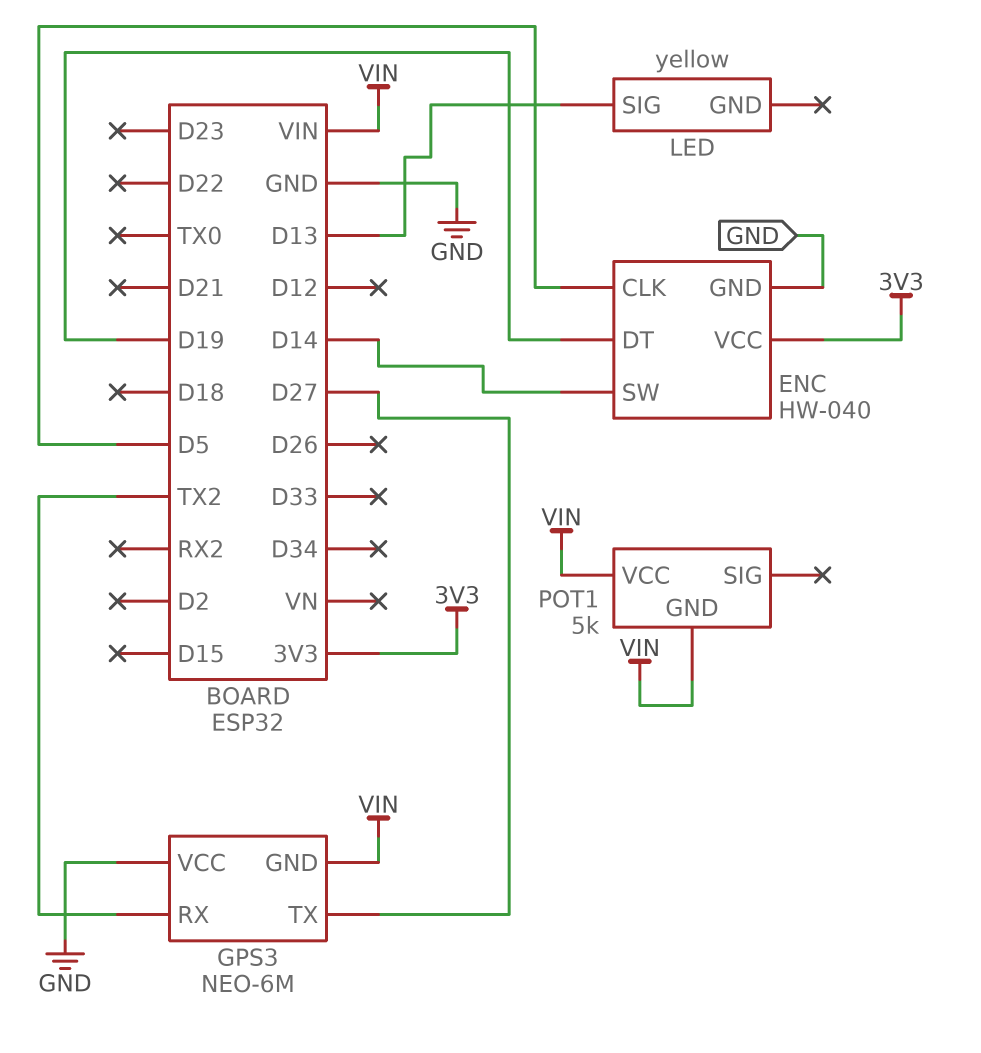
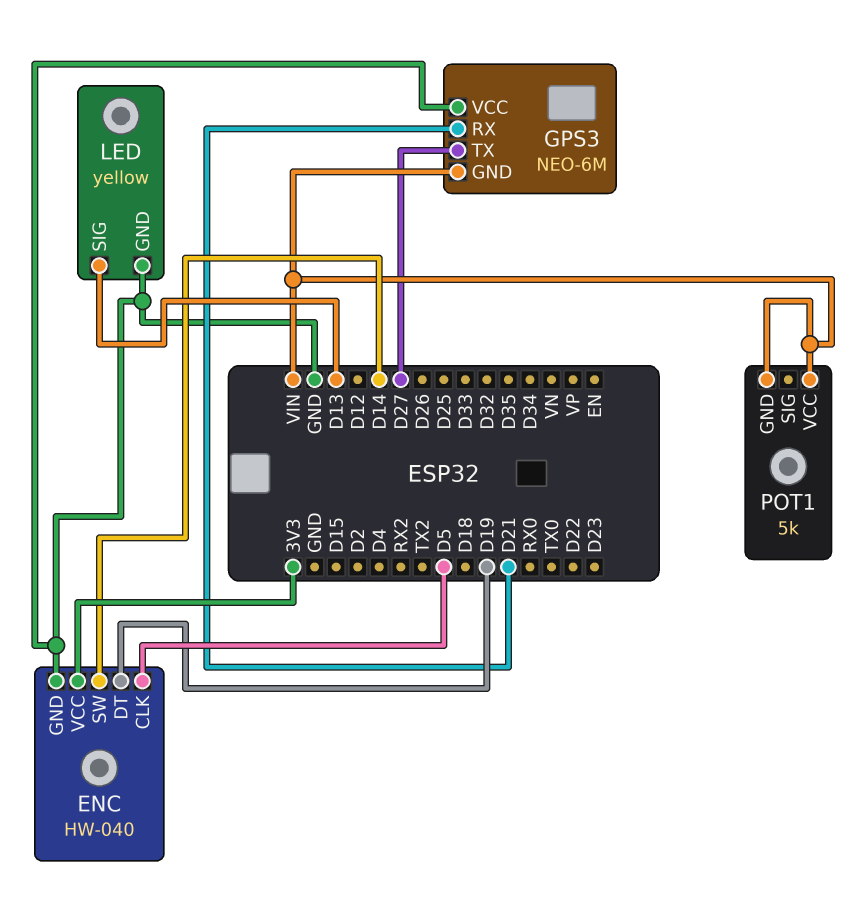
GPS3 pin RX: TX2 -> D21
LED pin GND: none -> GND

